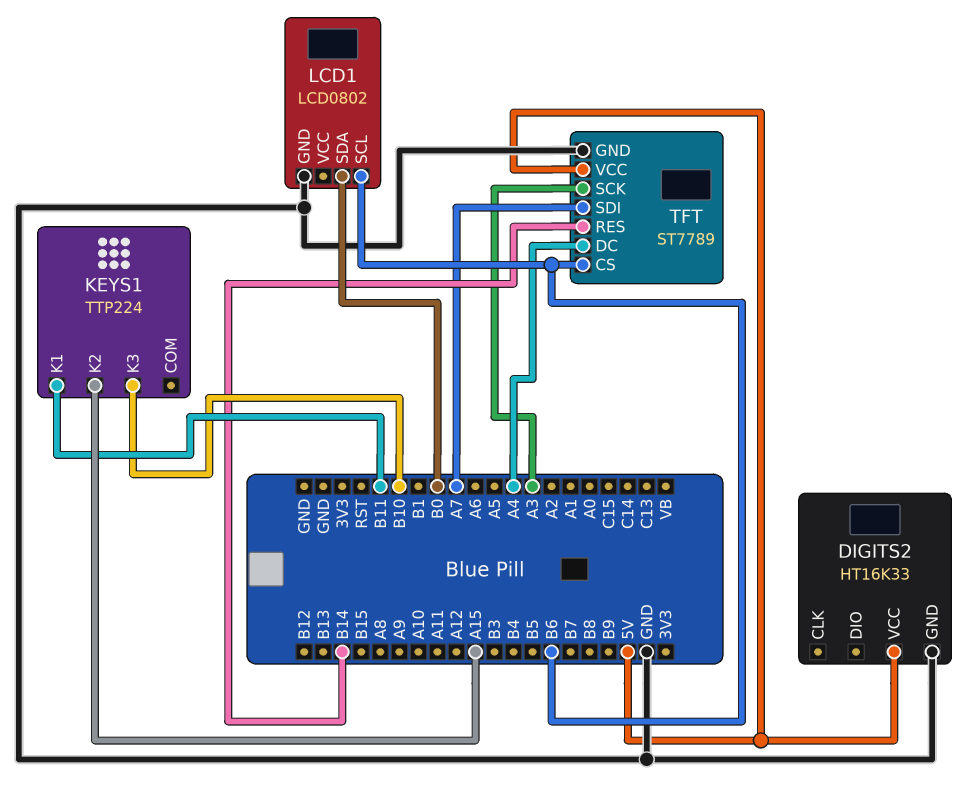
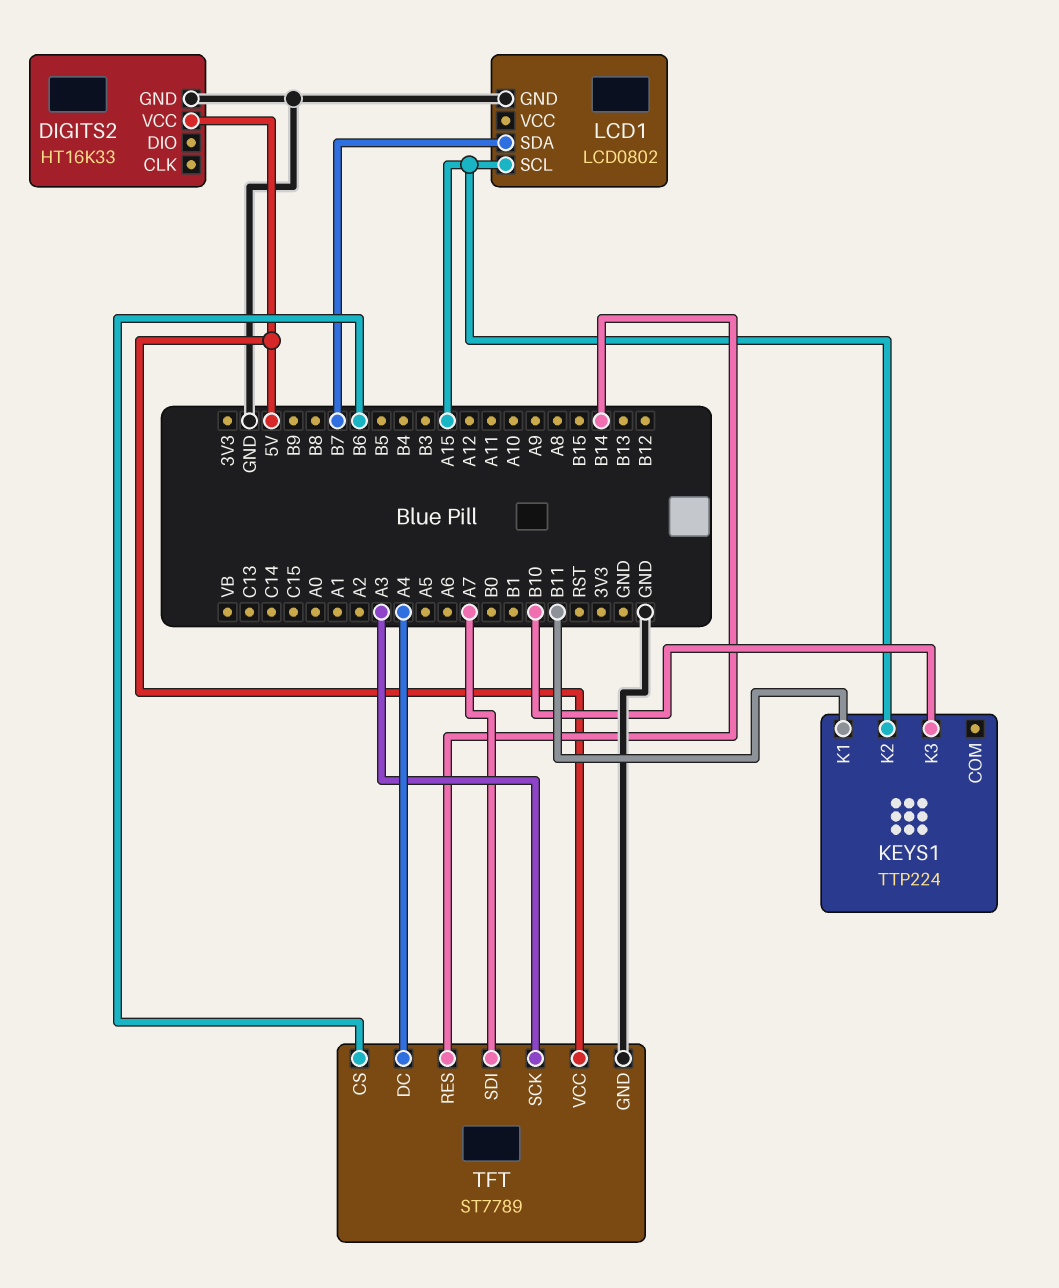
LCD1 pin SCL: B6 -> A15
LCD1 pin SDA: B0 -> B7

